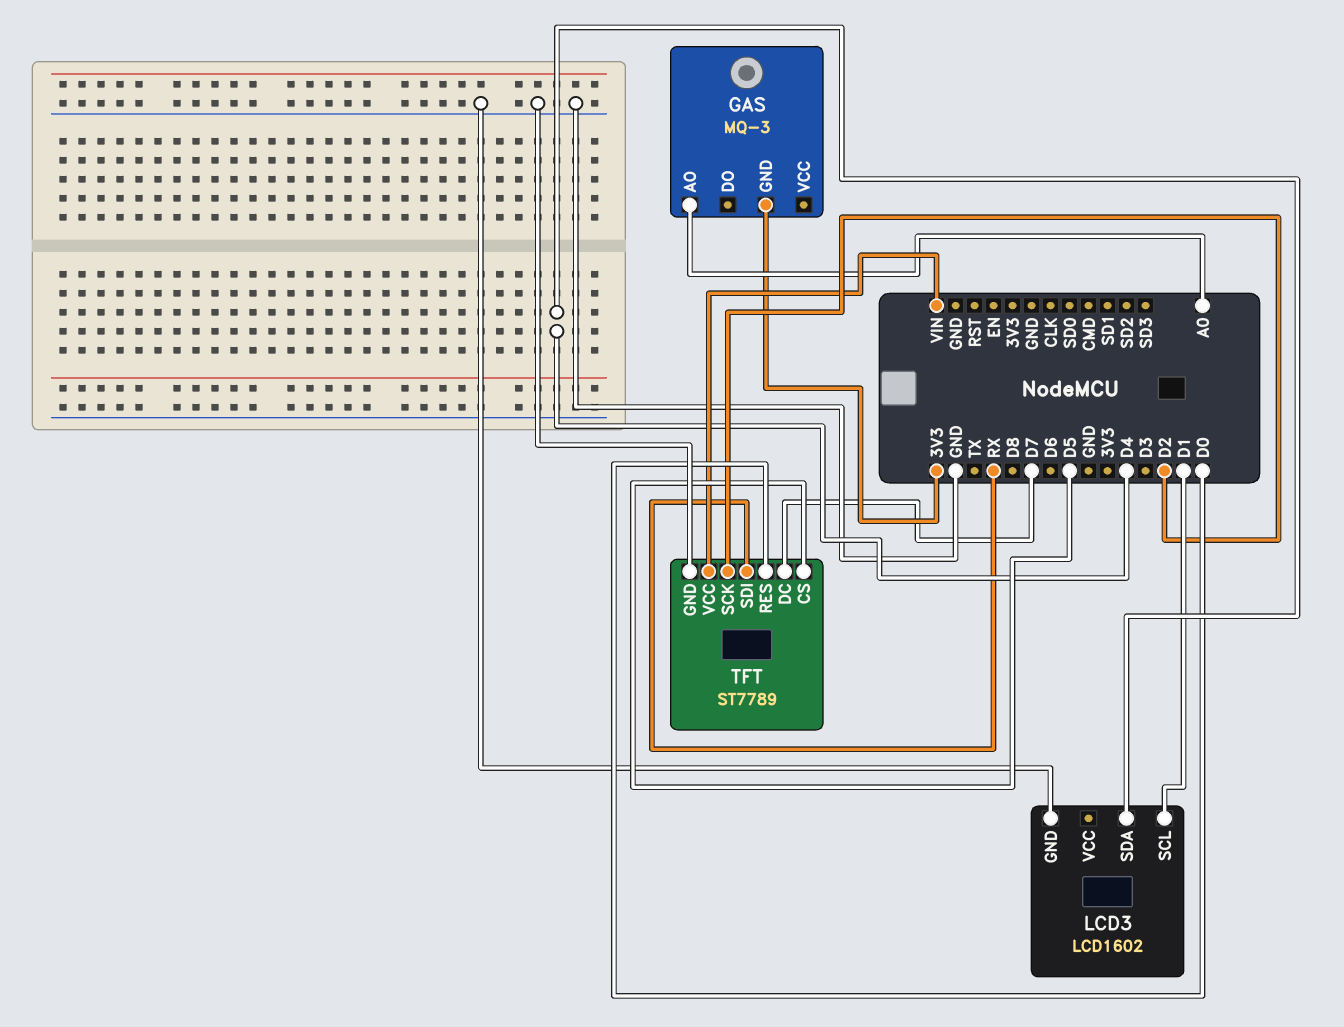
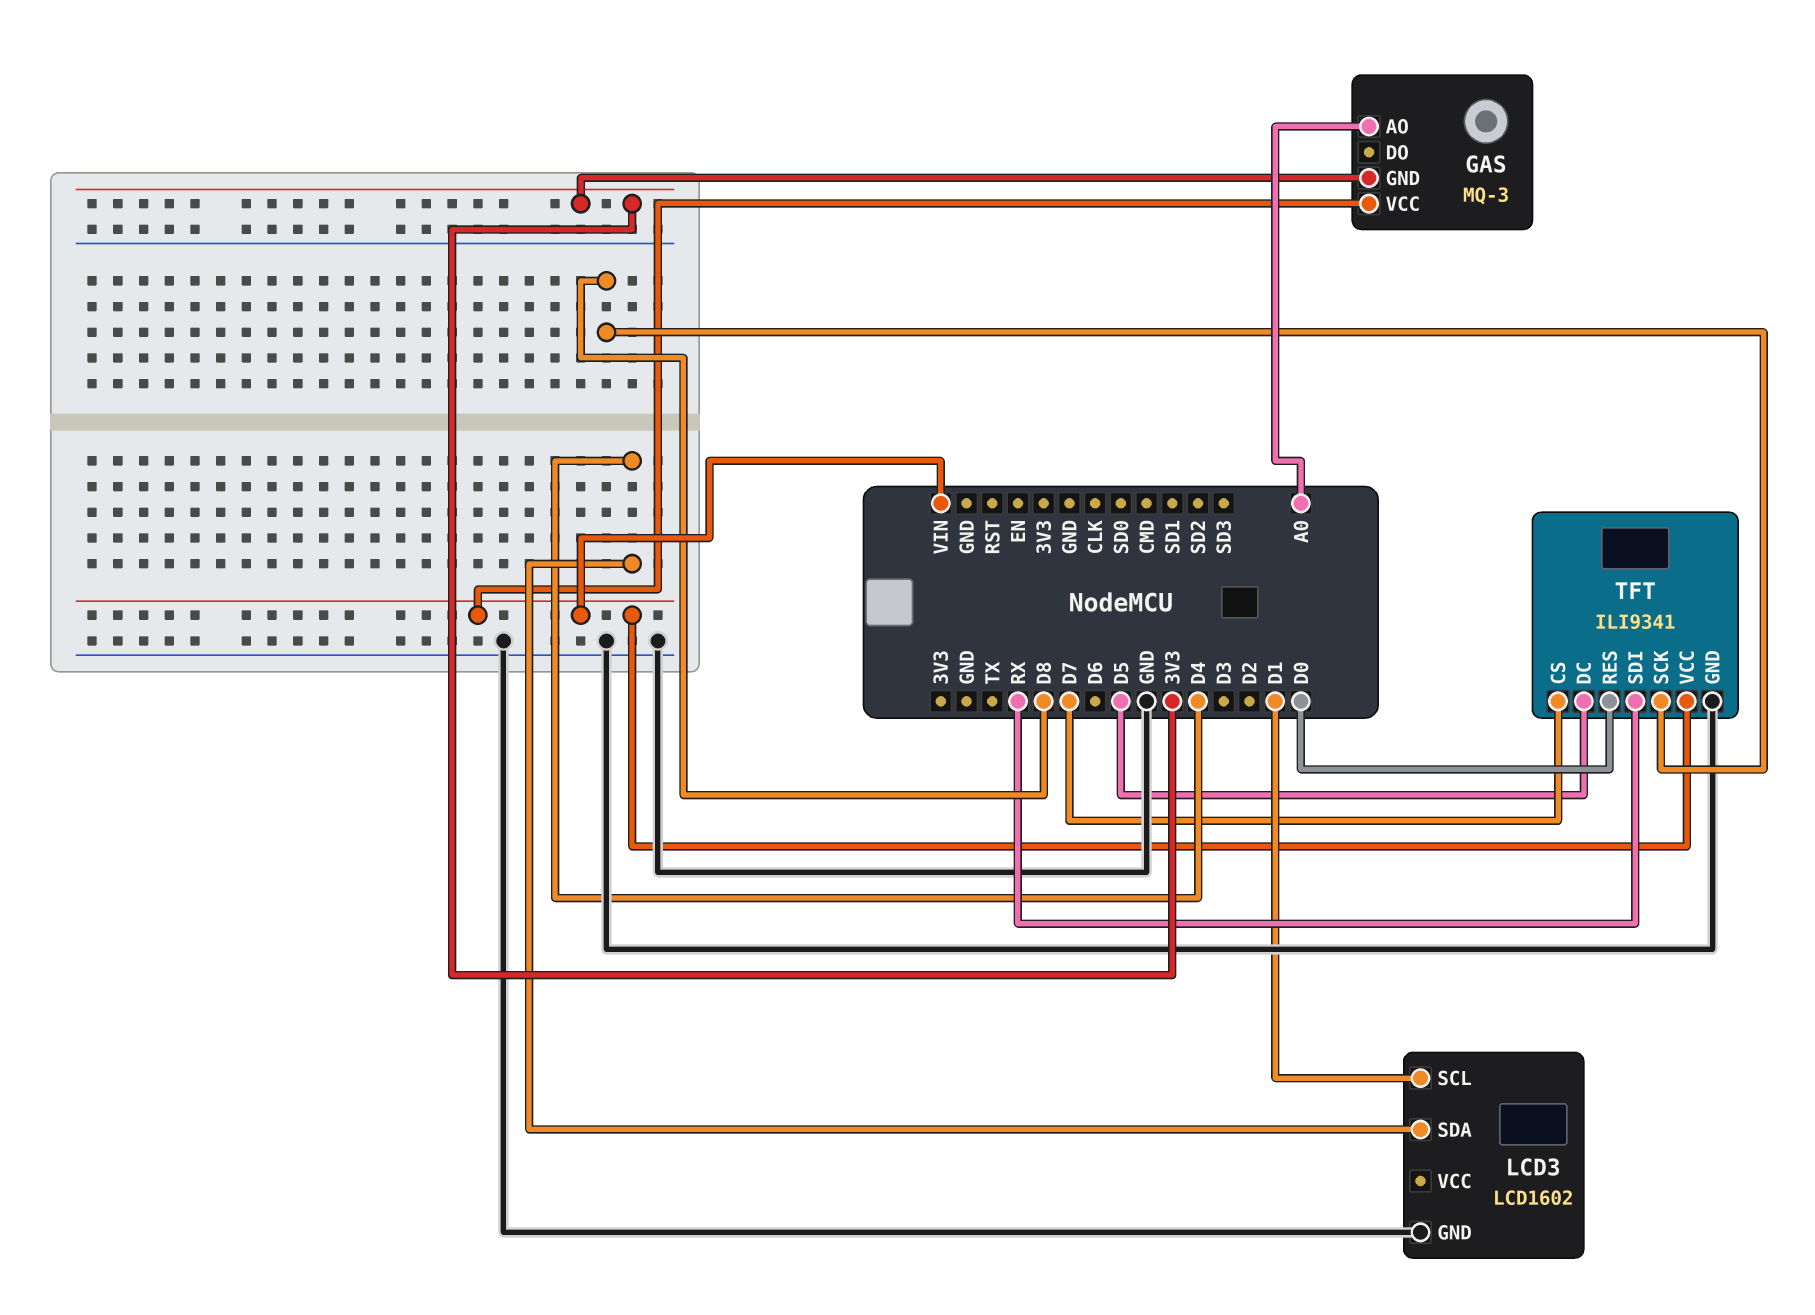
GAS pin VCC: none -> VIN
TFT: ST7789 -> ILI9341
TFT pin CS: D5 -> D7
TFT pin DC: D7 -> D5
TFT pin SCK: D2 -> D8

